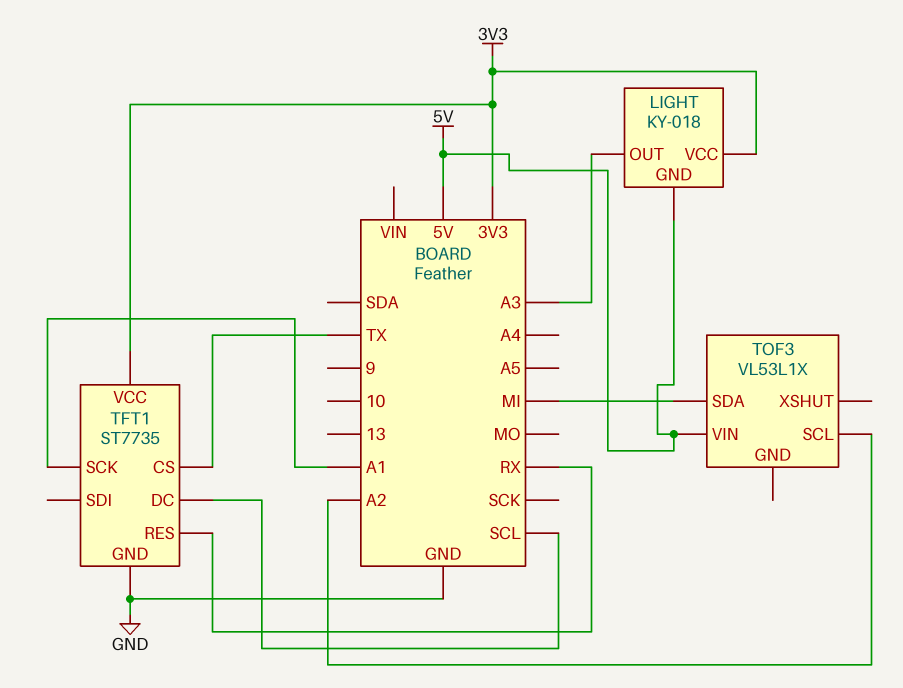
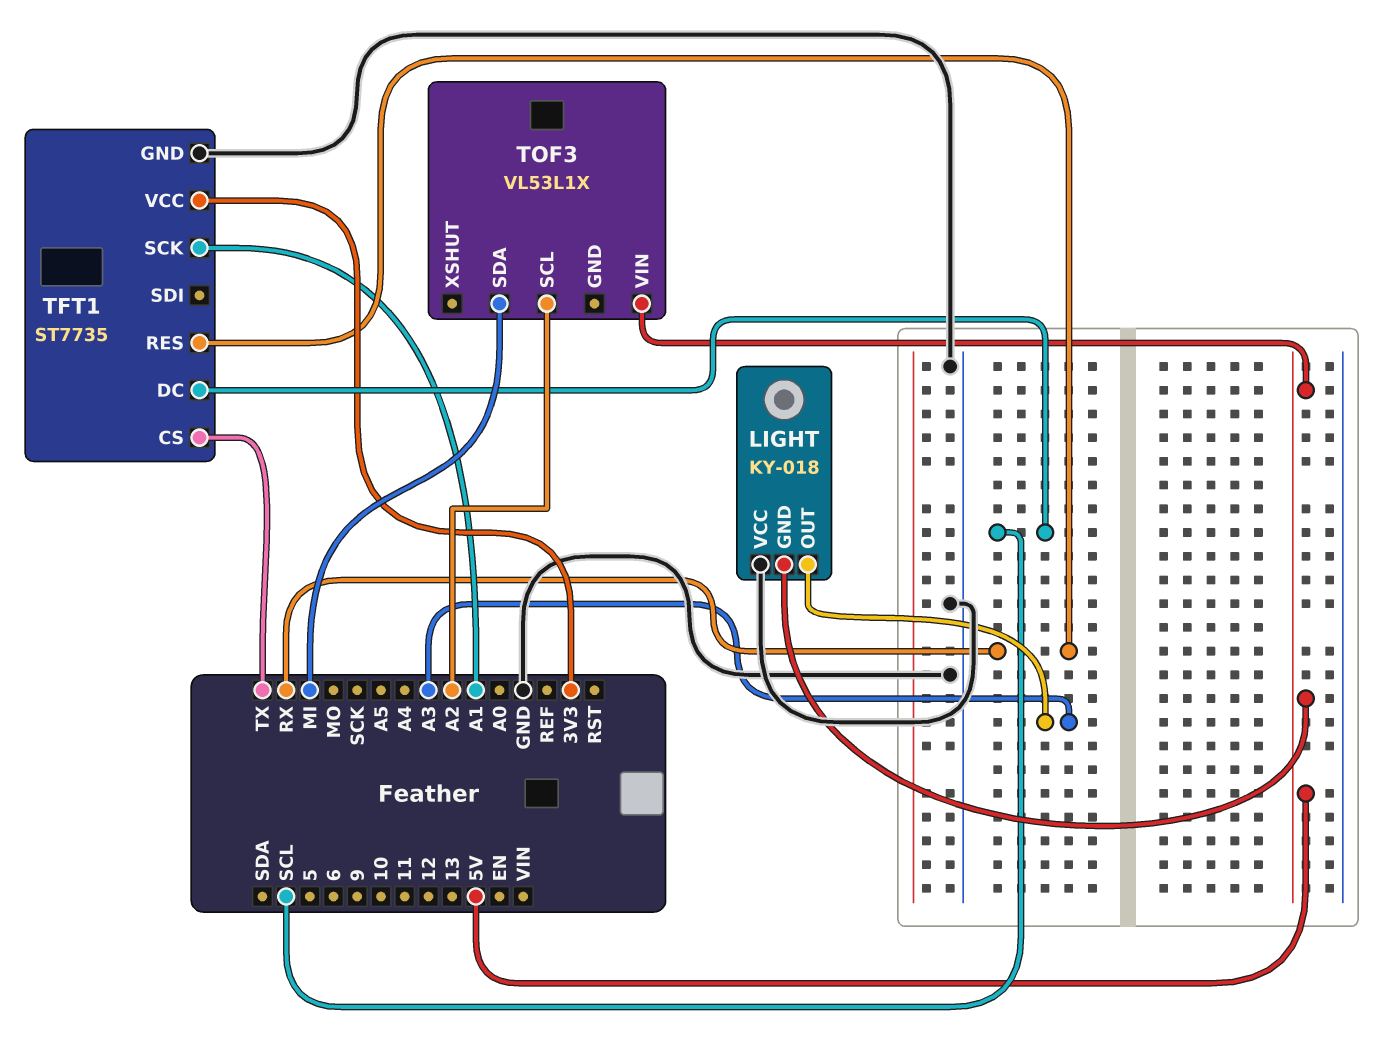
LIGHT pin VCC: 3V3 -> GND

